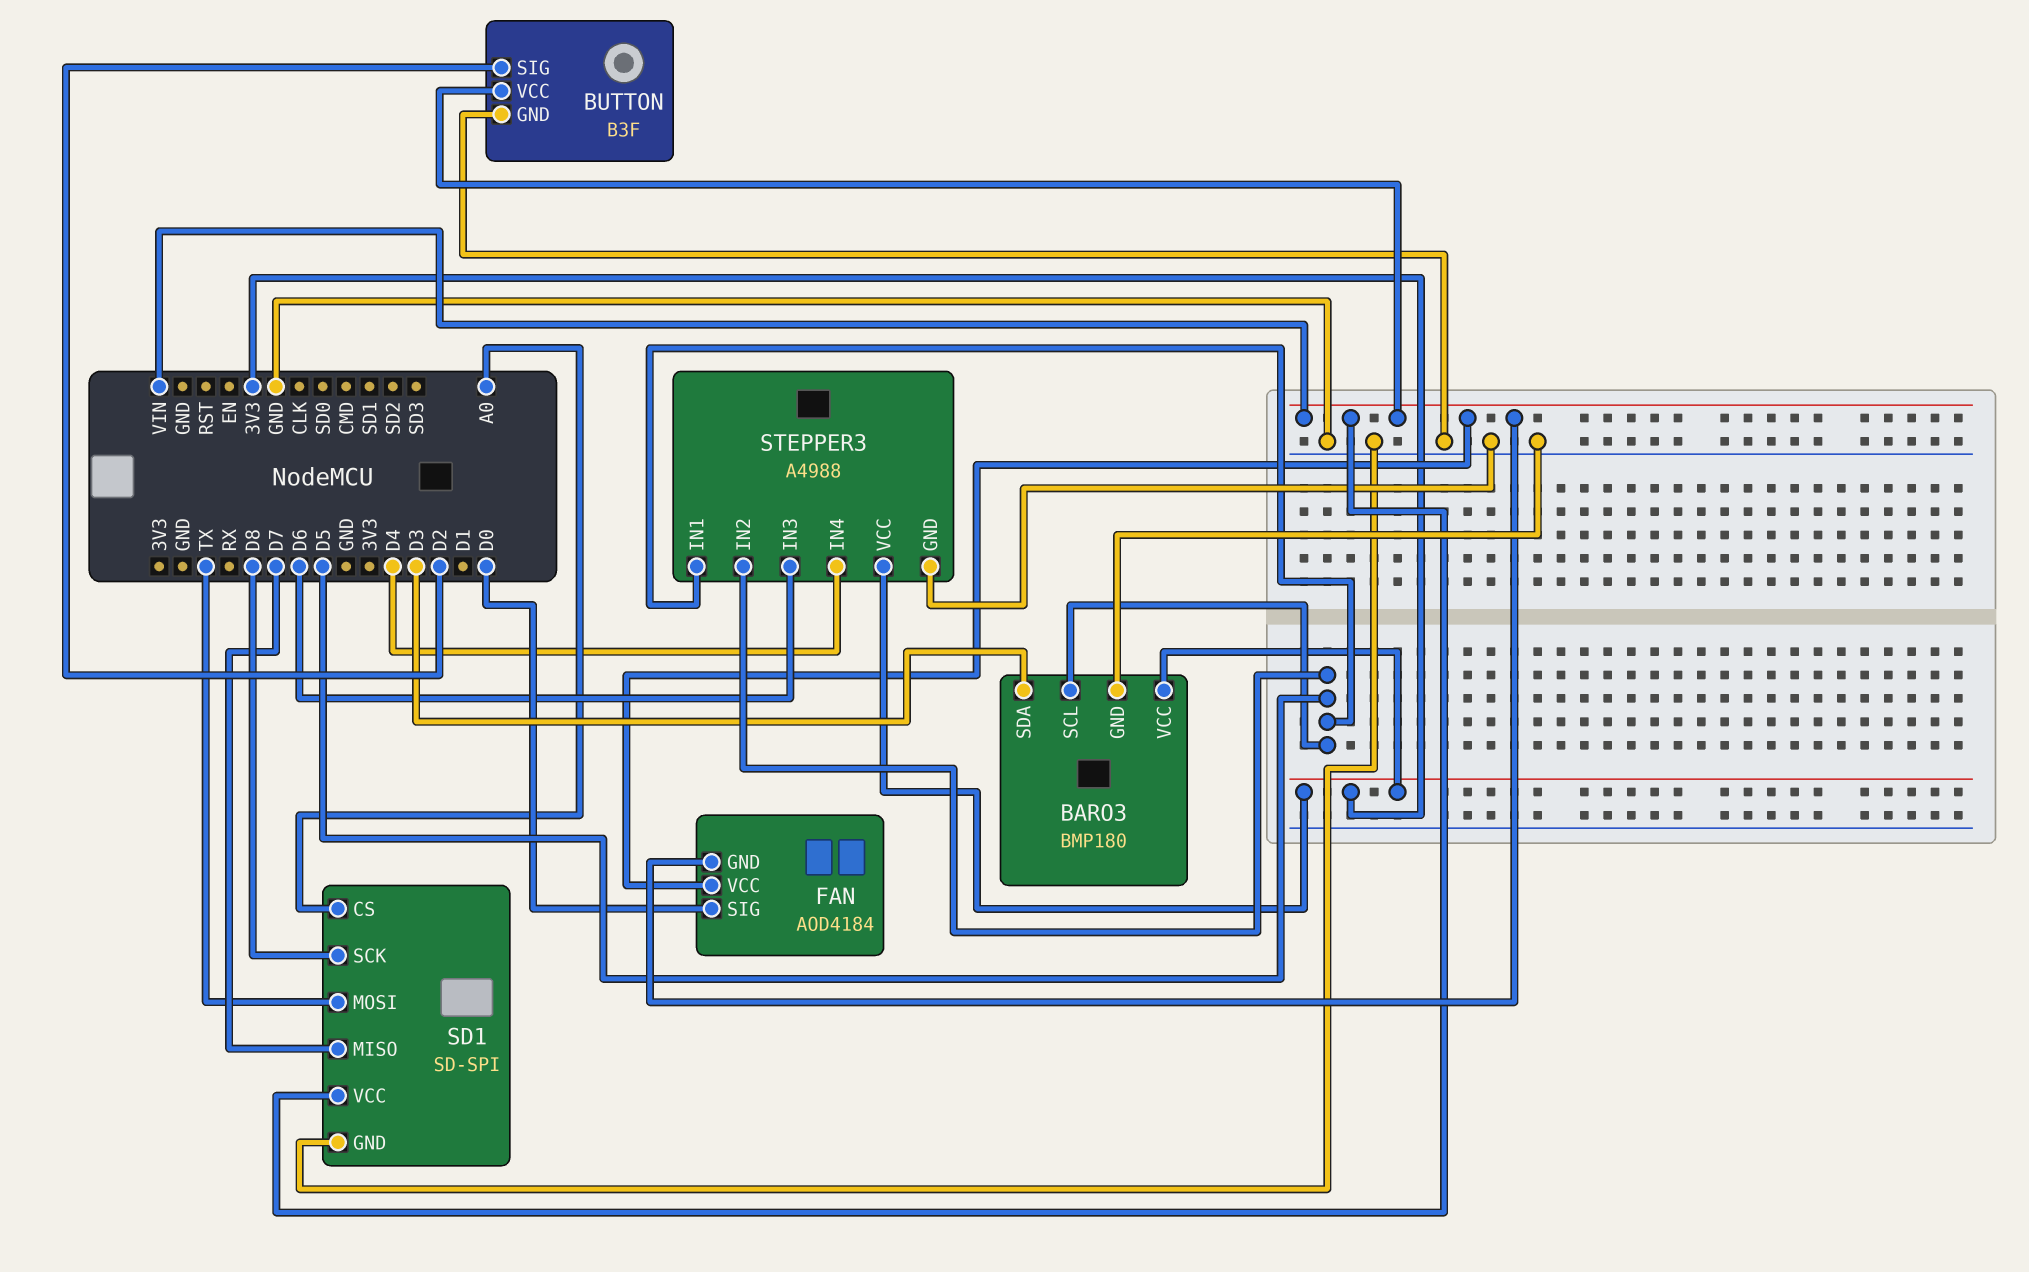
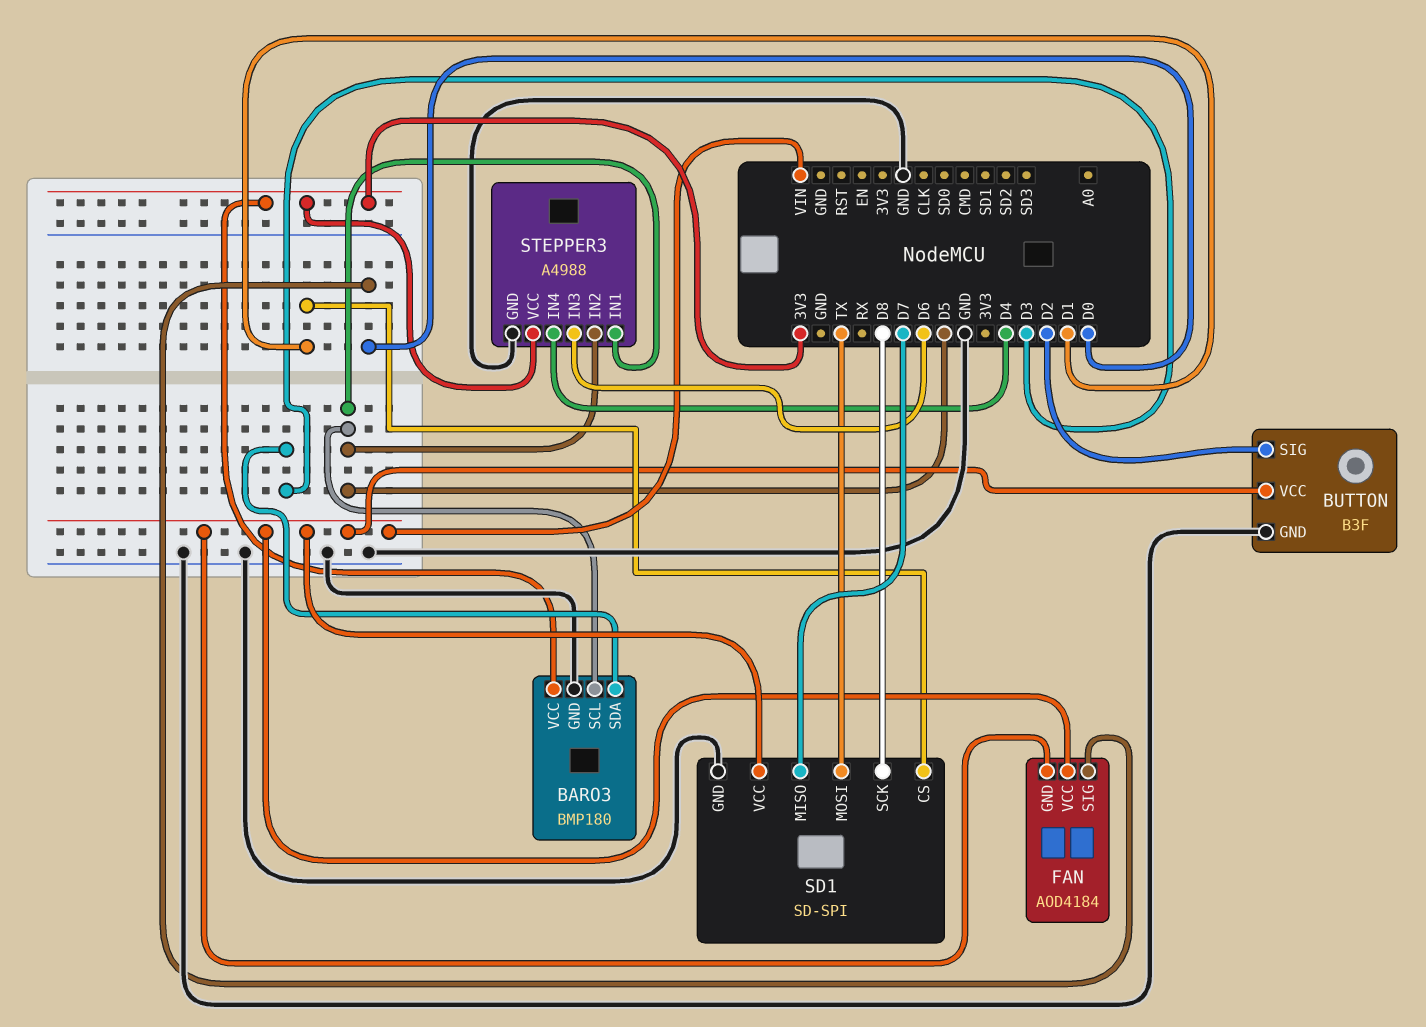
SD1 pin CS: A0 -> D1

